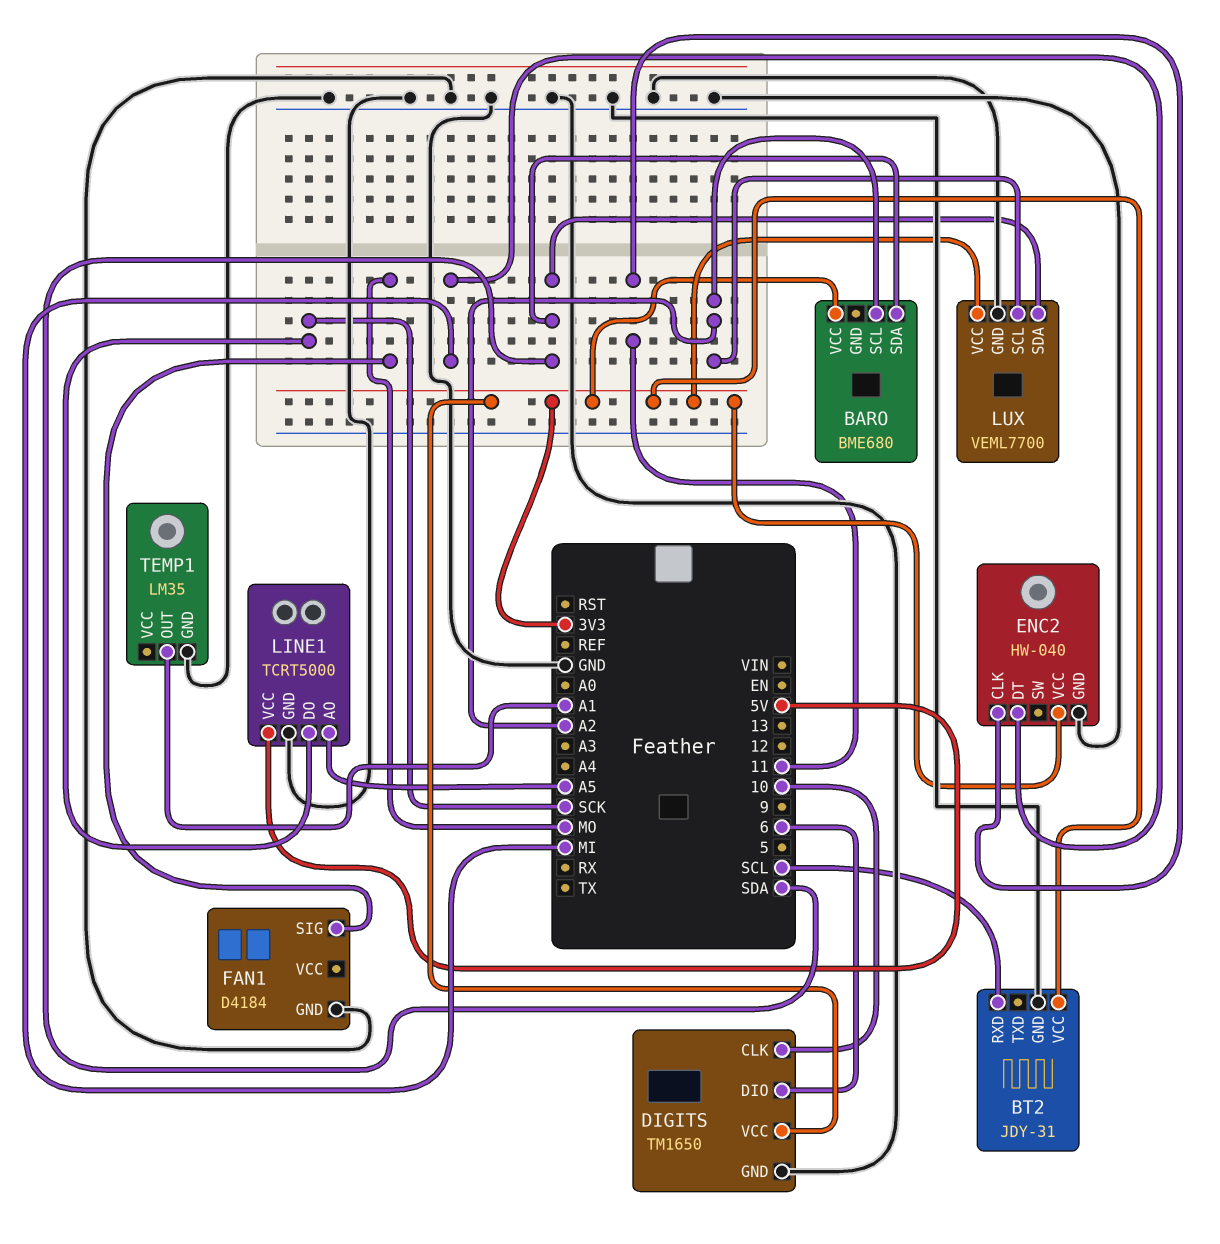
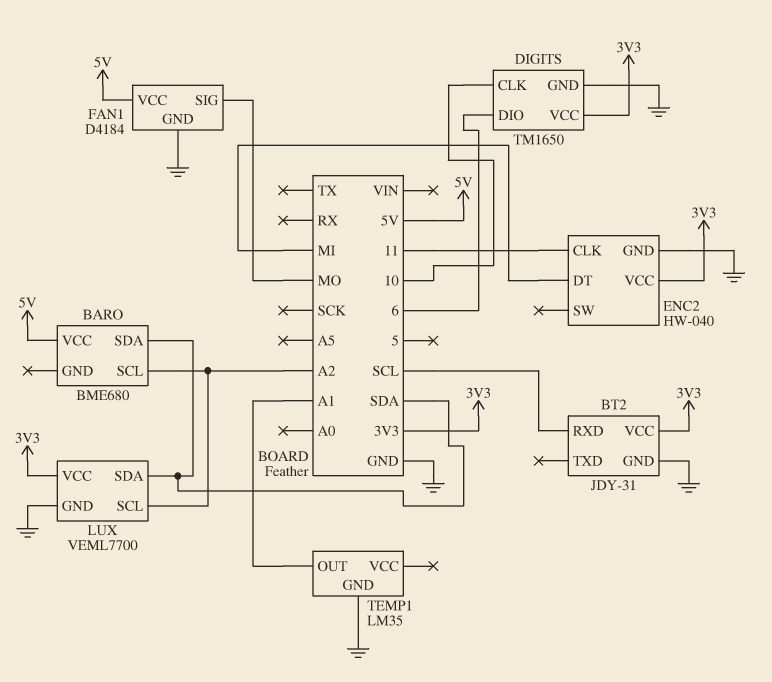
BARO pin VCC: 3V3 -> 5V
FAN1 pin VCC: none -> 5V
LINE1: TCRT5000 -> none
LINE1 pin AO: A5 -> none
LINE1 pin DO: SCK -> none
LINE1 pin GND: GND -> none
LINE1 pin VCC: 5V -> none

